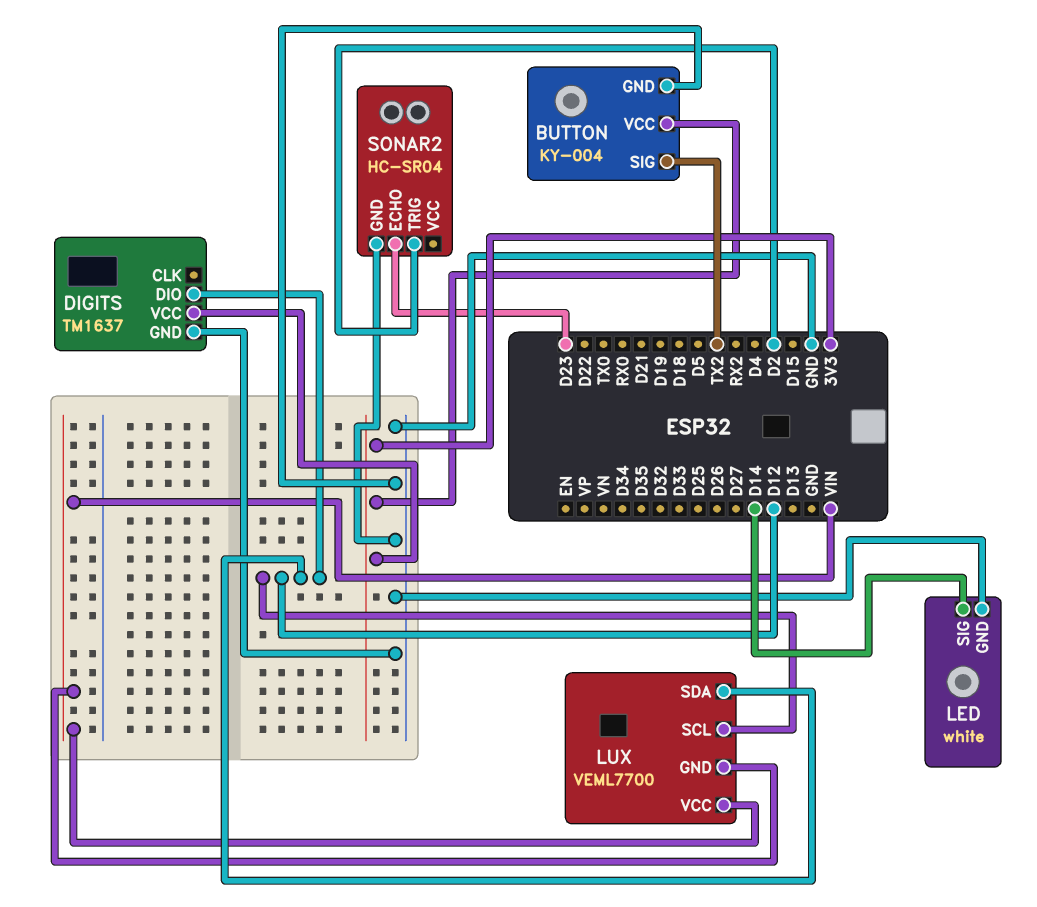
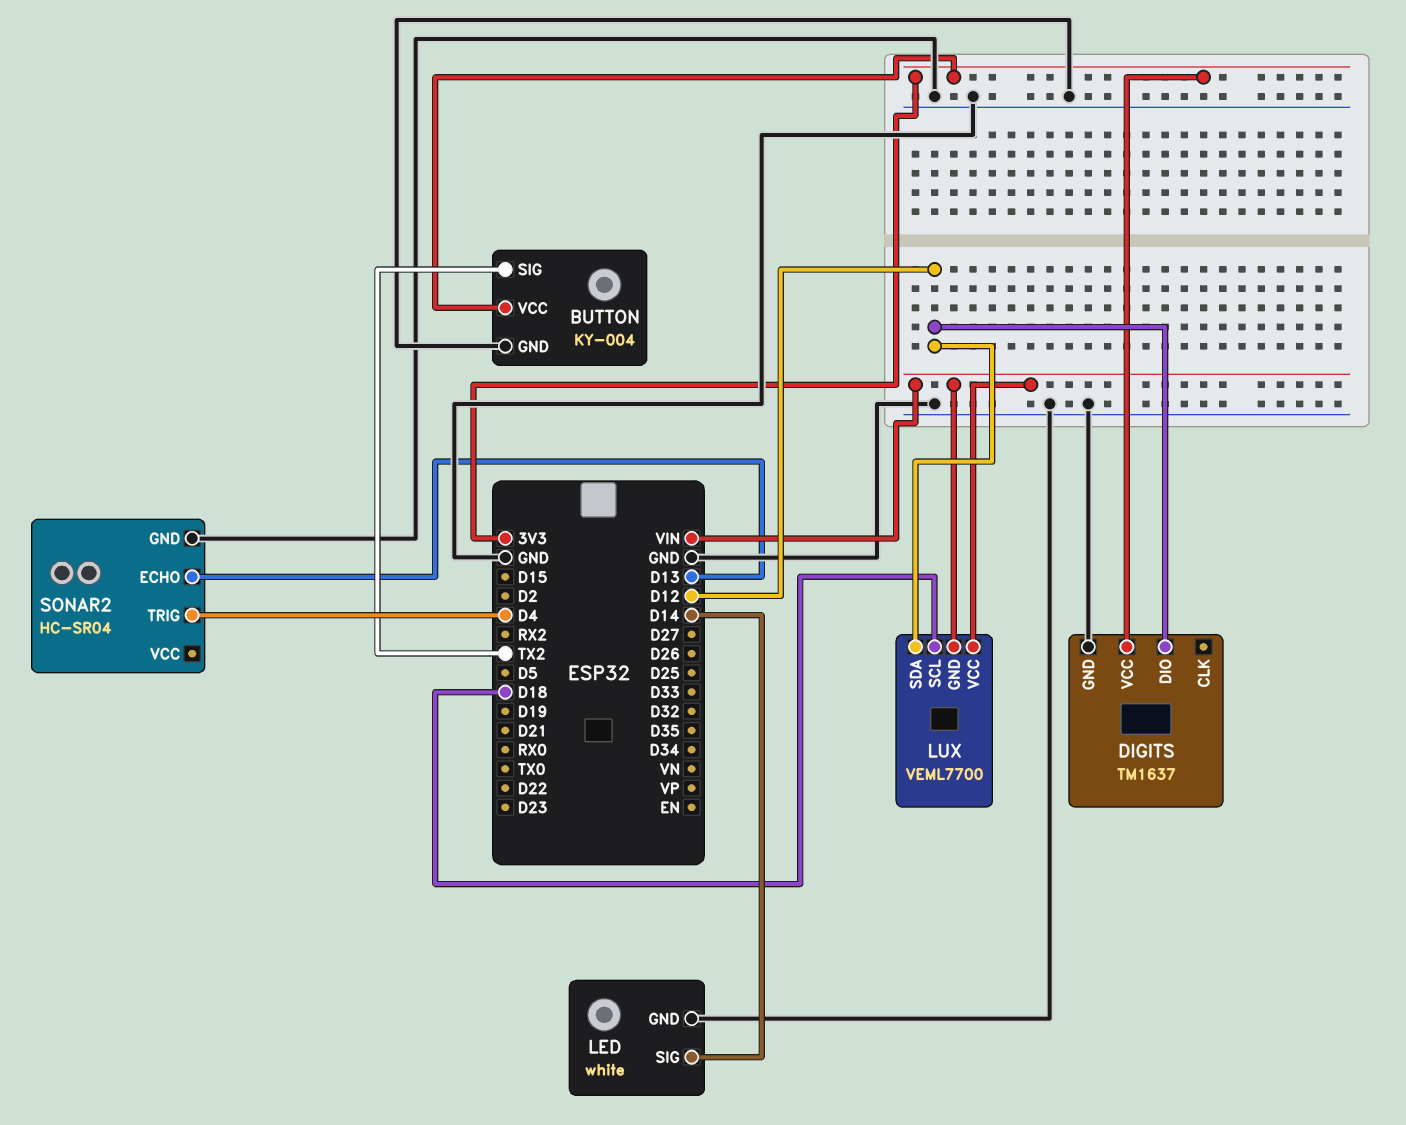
LUX pin SCL: D12 -> D18
SONAR2 pin ECHO: D23 -> D13
SONAR2 pin TRIG: D2 -> D4

